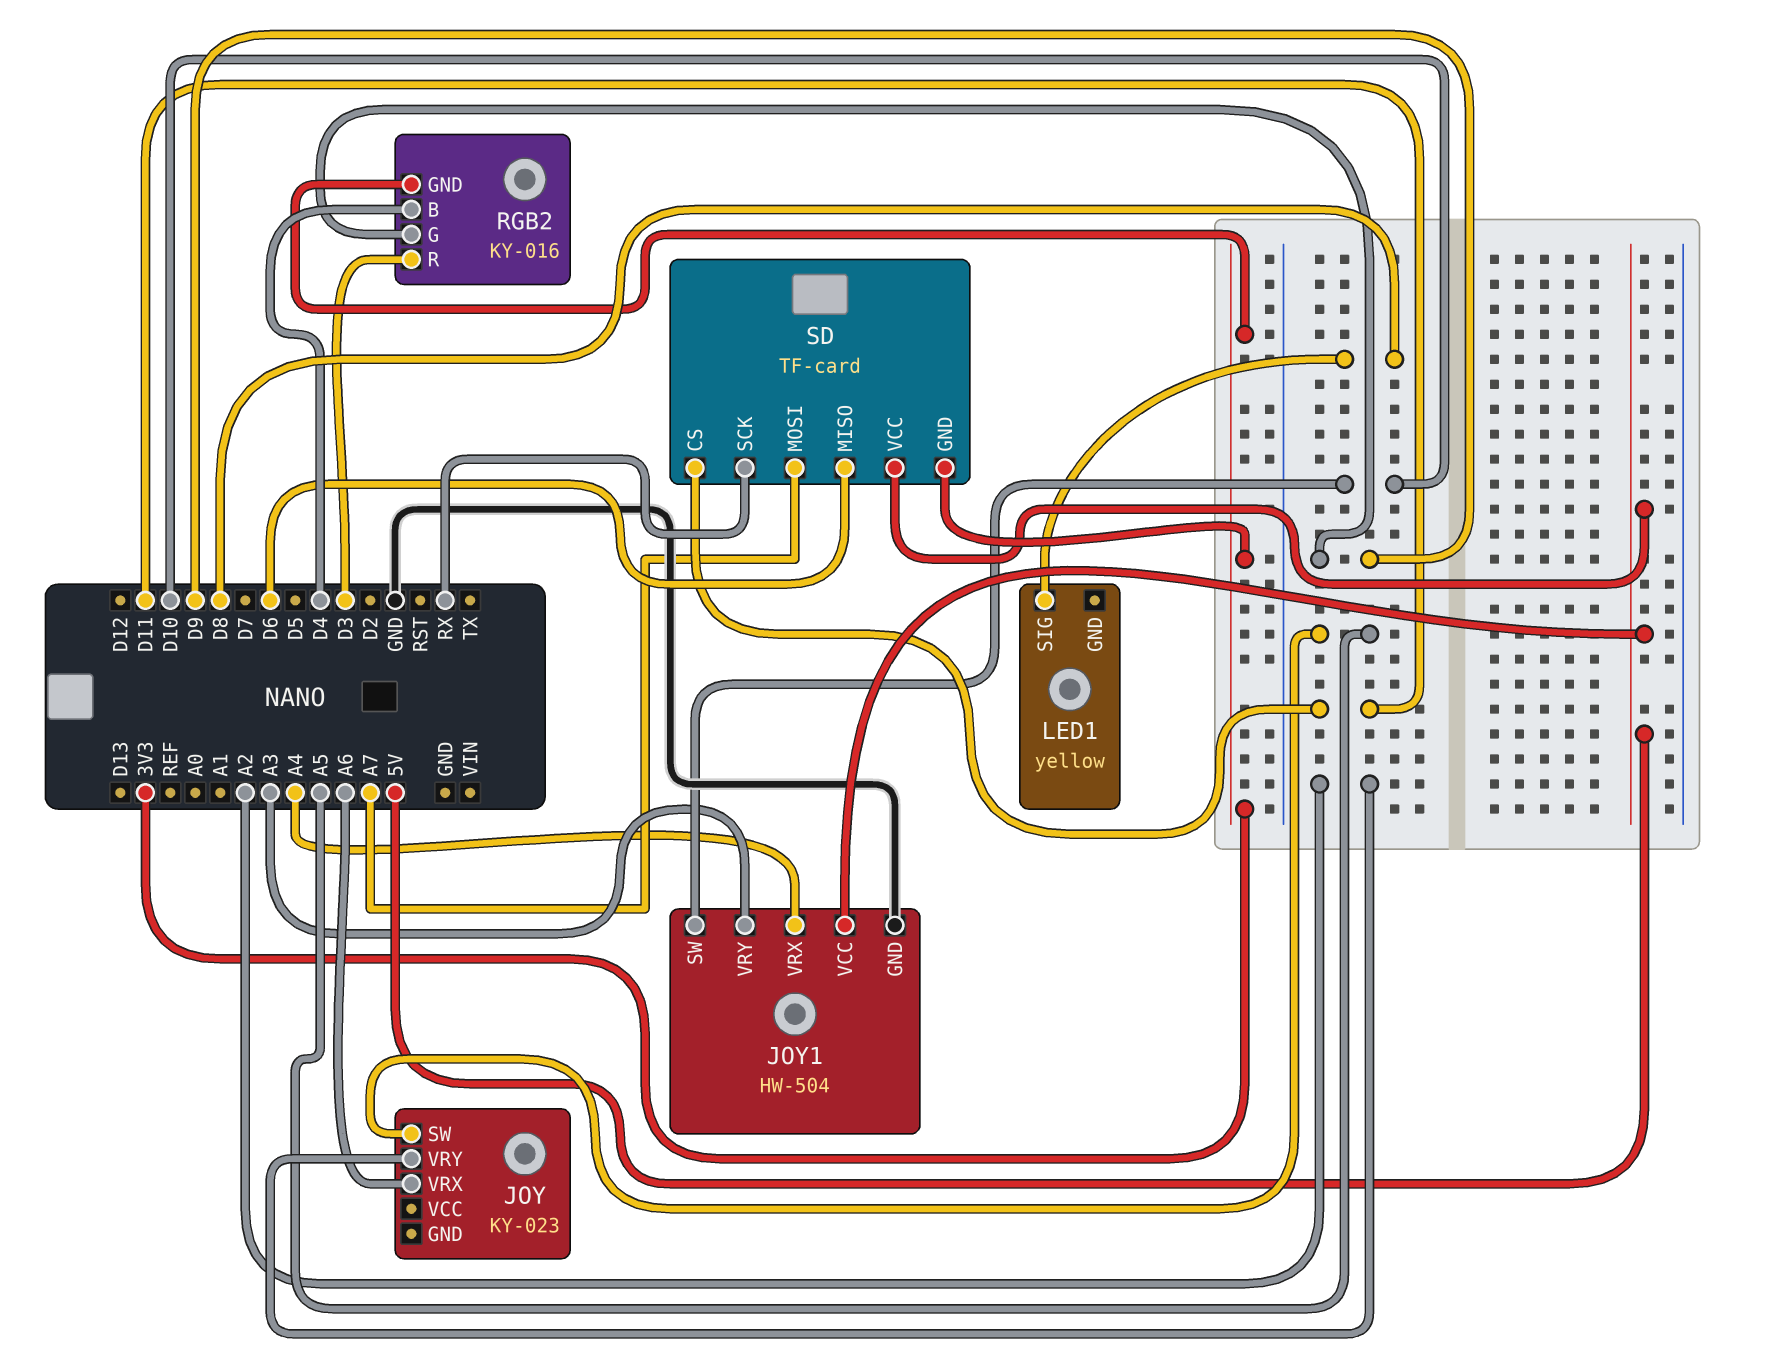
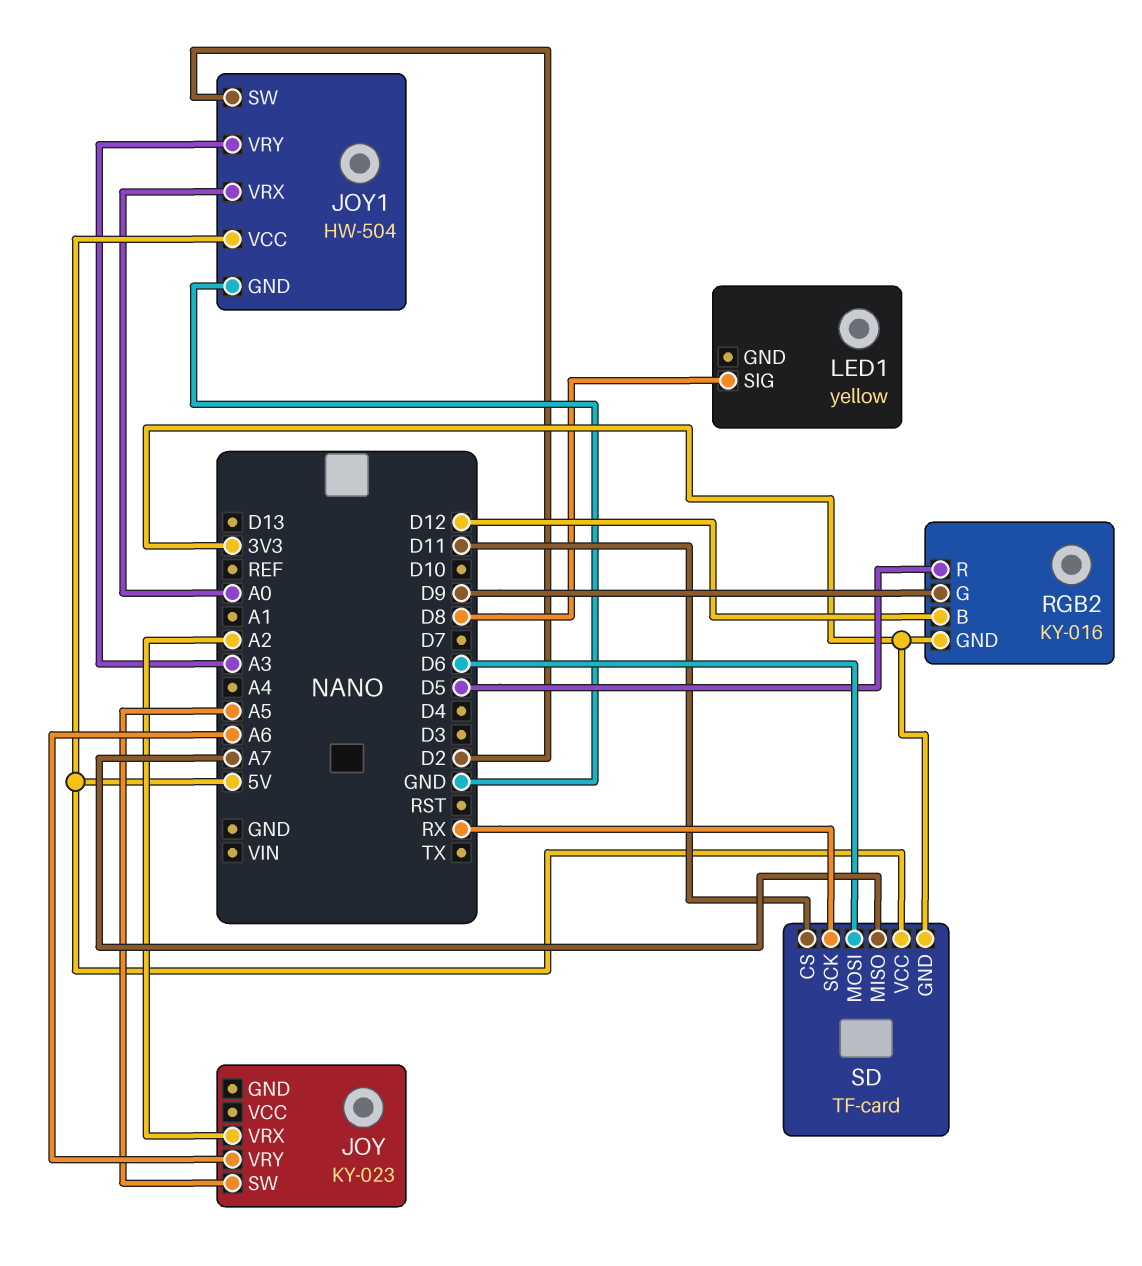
JOY pin VRX: A6 -> A2
JOY pin VRY: A2 -> A6
JOY1 pin SW: D10 -> D2
JOY1 pin VRX: A4 -> A0
RGB2 pin B: D4 -> D12
RGB2 pin R: D3 -> D5
SD pin MISO: D6 -> A7
SD pin MOSI: A7 -> D6

